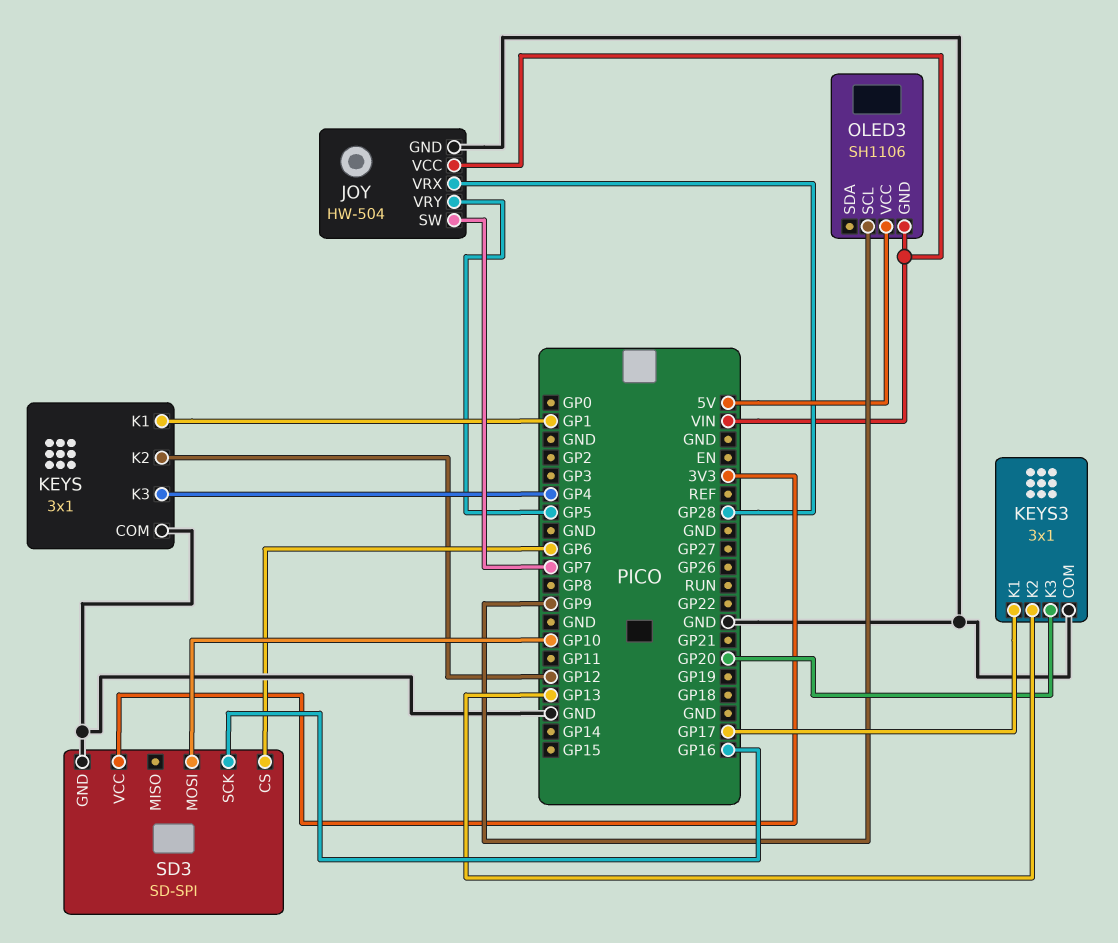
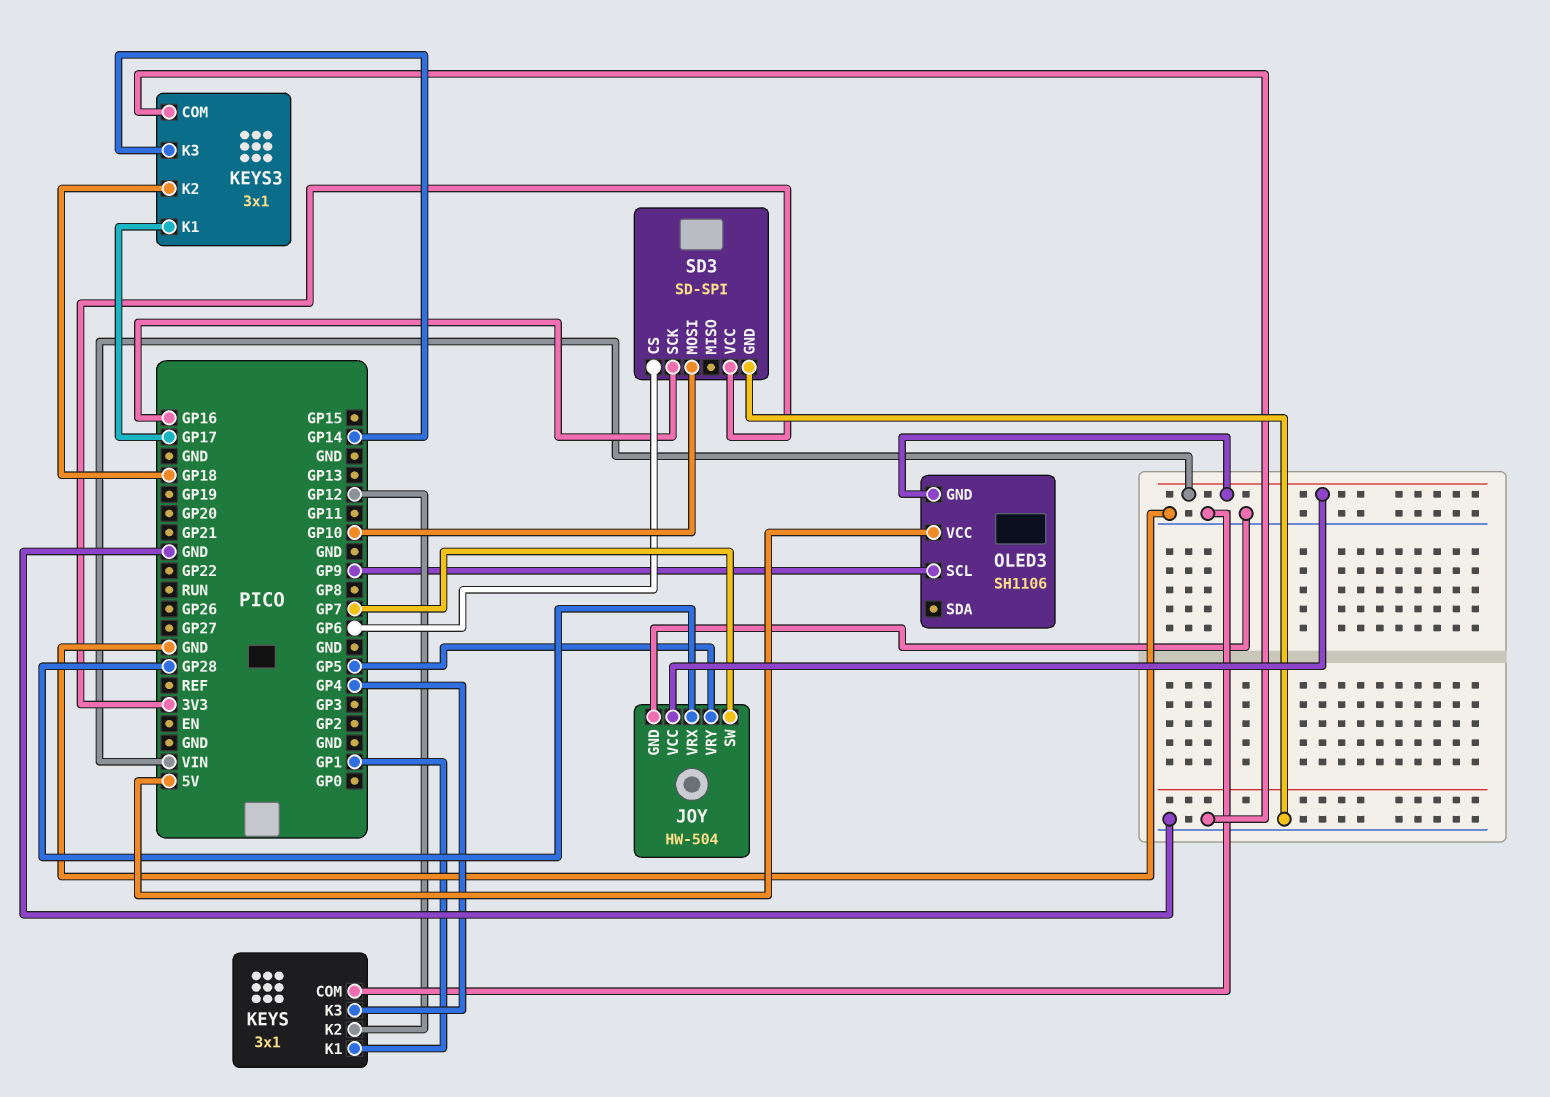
KEYS3 pin K2: GP13 -> GP18
KEYS3 pin K3: GP20 -> GP14

